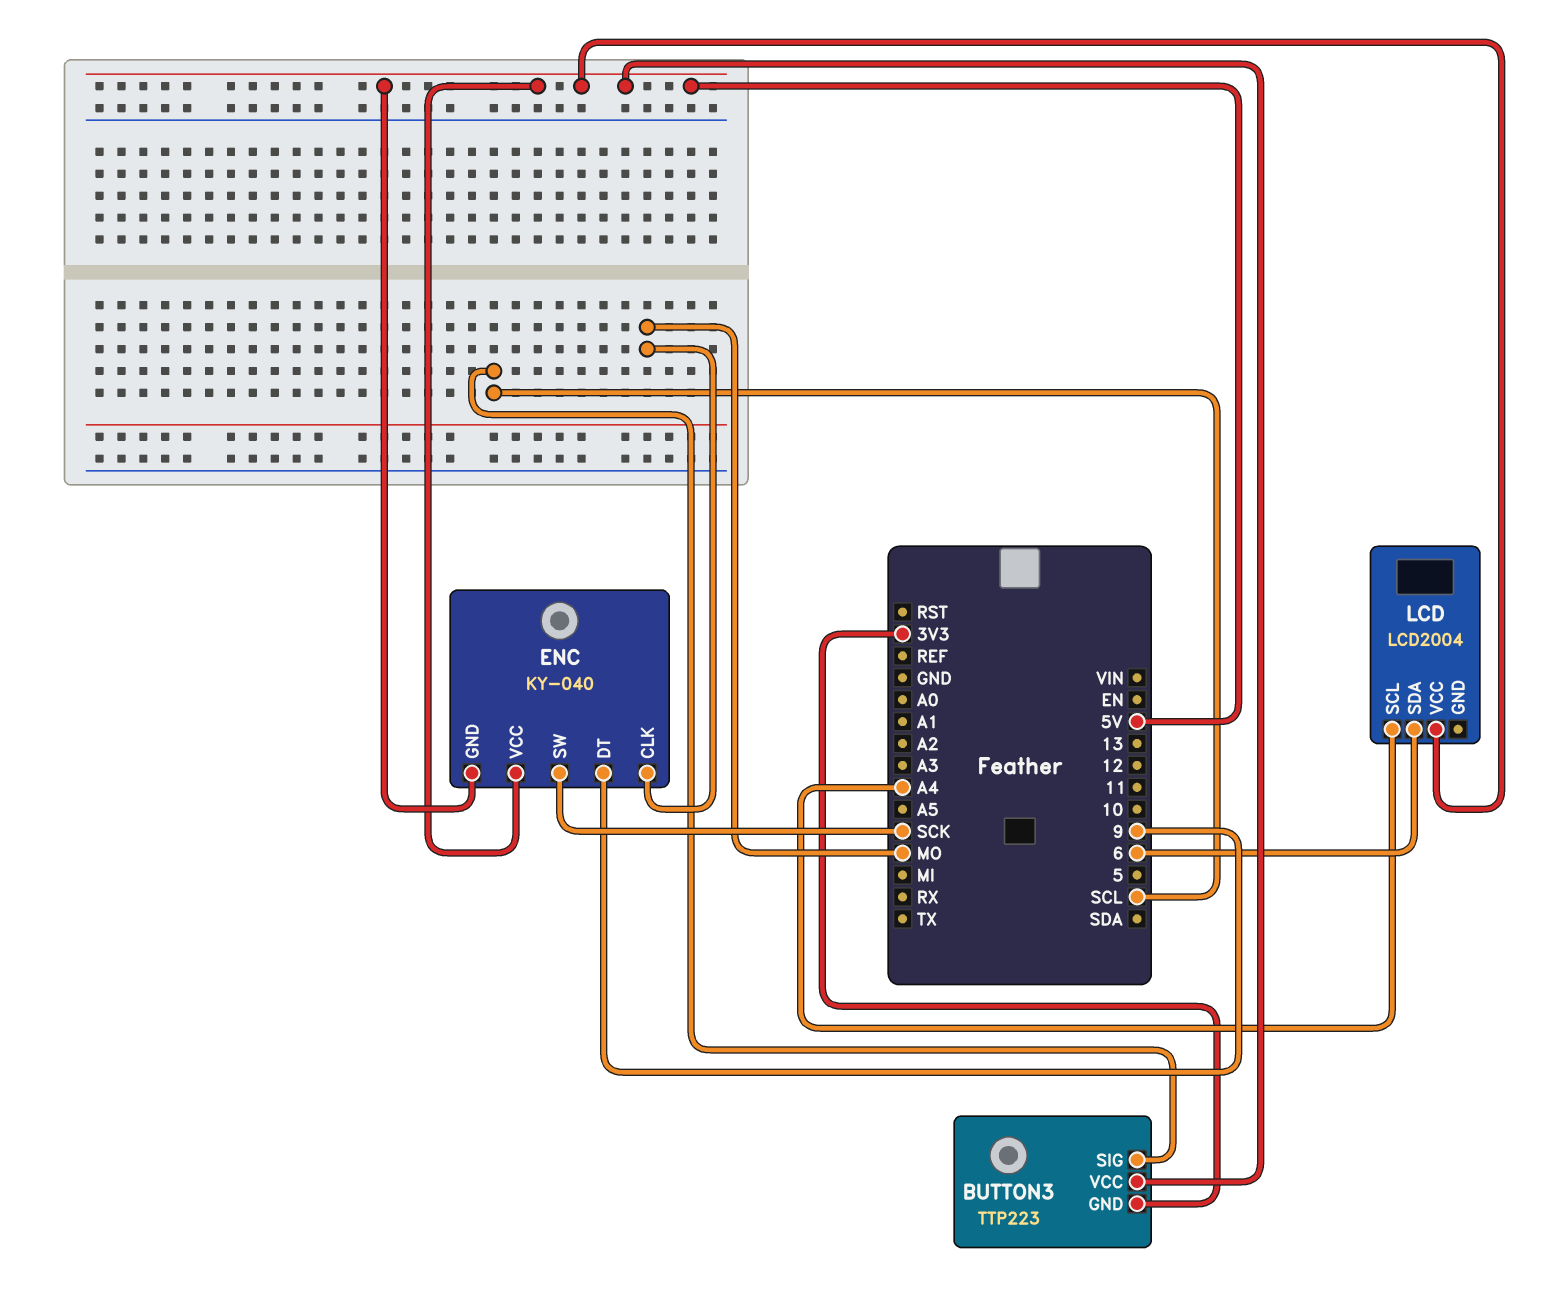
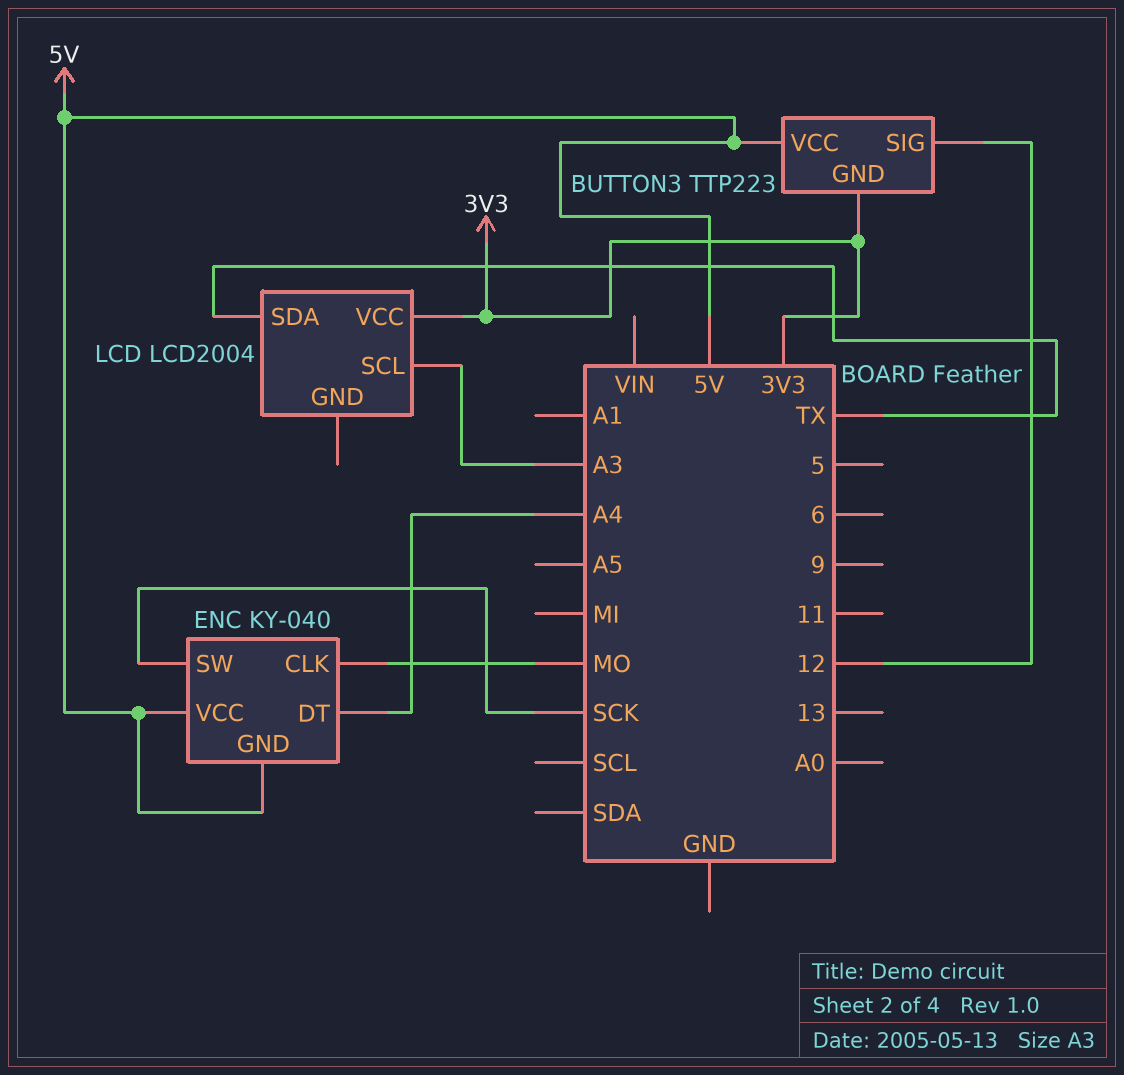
BUTTON3 pin SIG: SCL -> 12
ENC pin DT: 9 -> A4
LCD pin SCL: A4 -> A3
LCD pin SDA: 6 -> TX
LCD pin VCC: 5V -> 3V3

